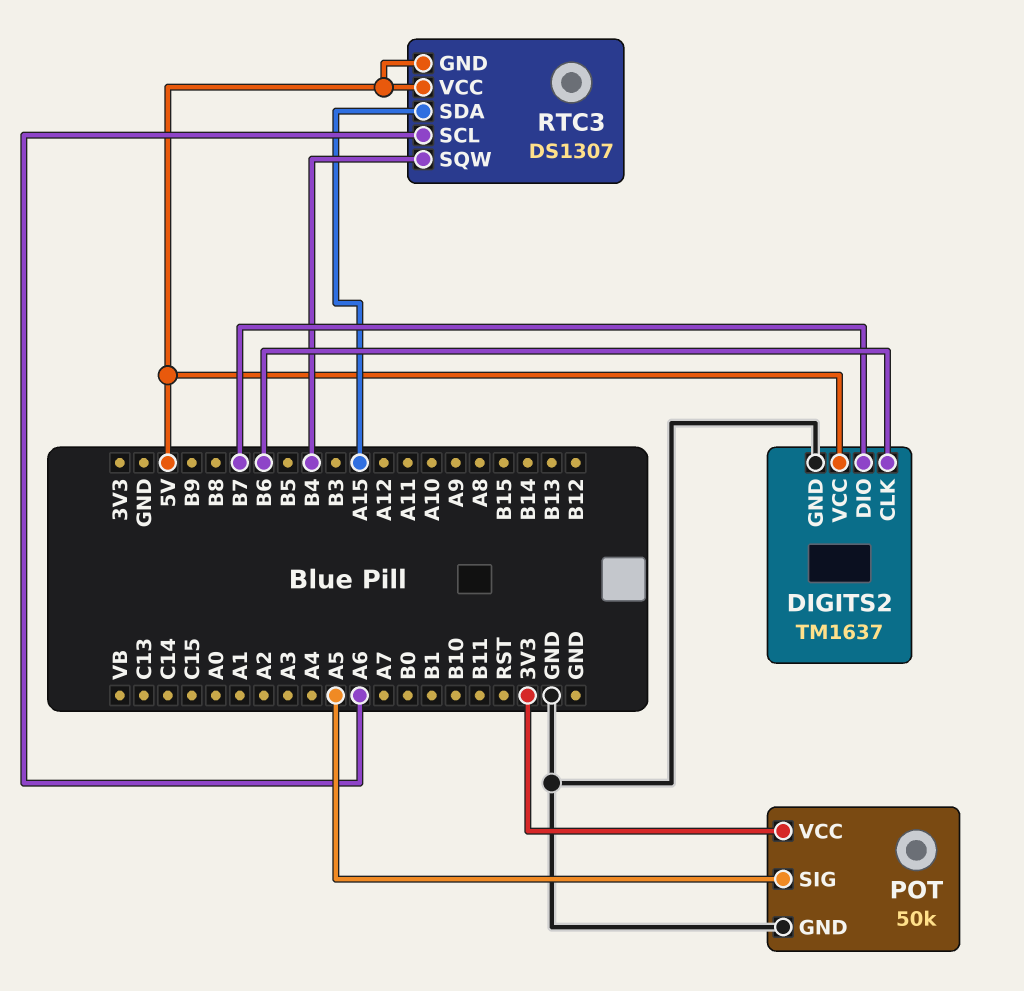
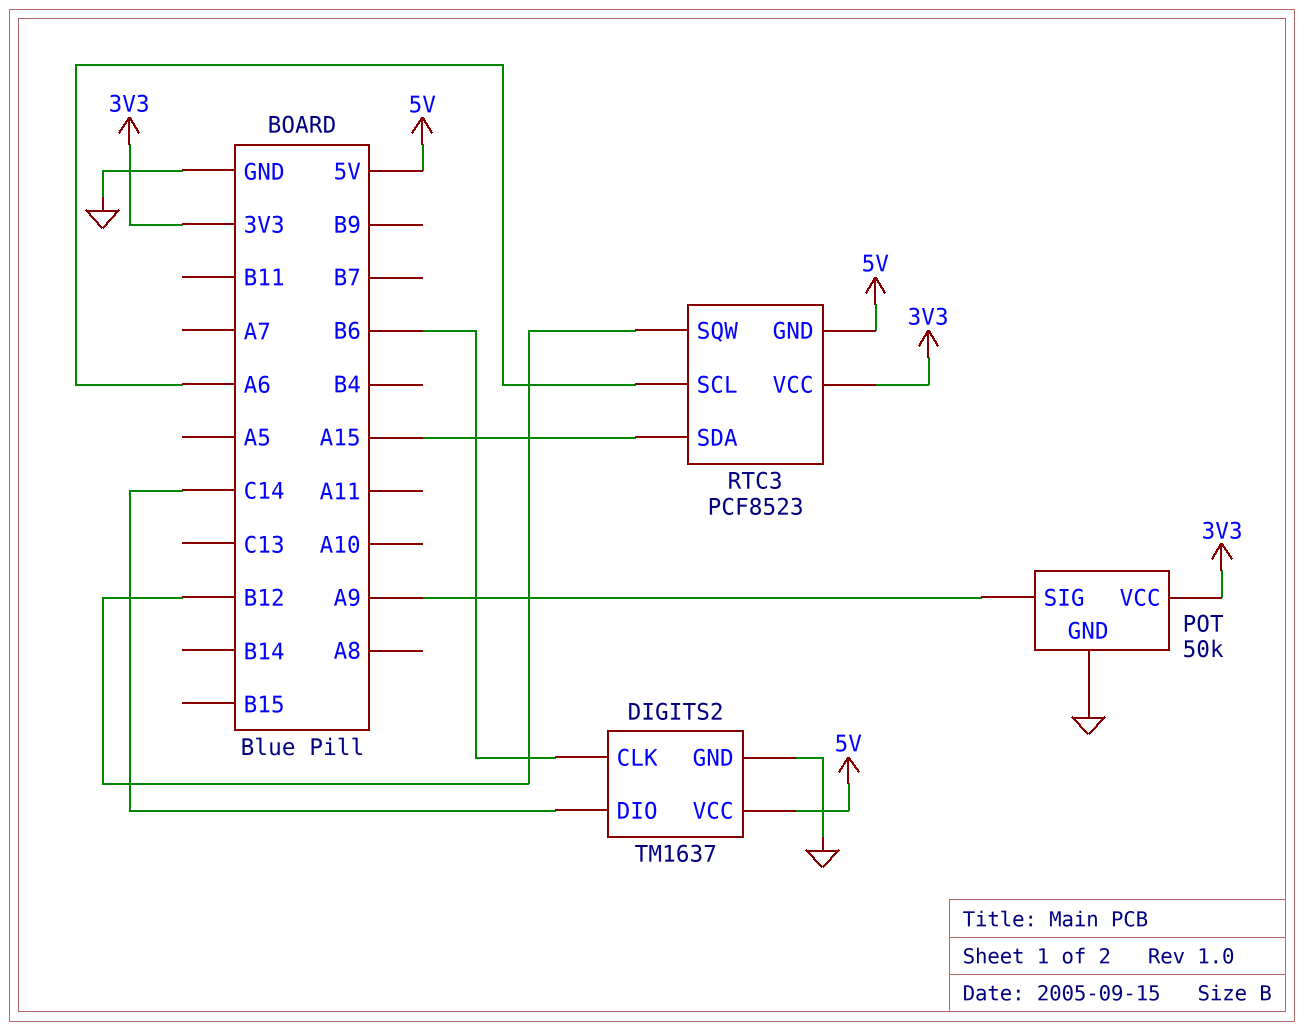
DIGITS2 pin DIO: B7 -> C14
POT pin SIG: A5 -> A9
RTC3: DS1307 -> PCF8523
RTC3 pin SQW: B4 -> B12
RTC3 pin VCC: 5V -> 3V3

